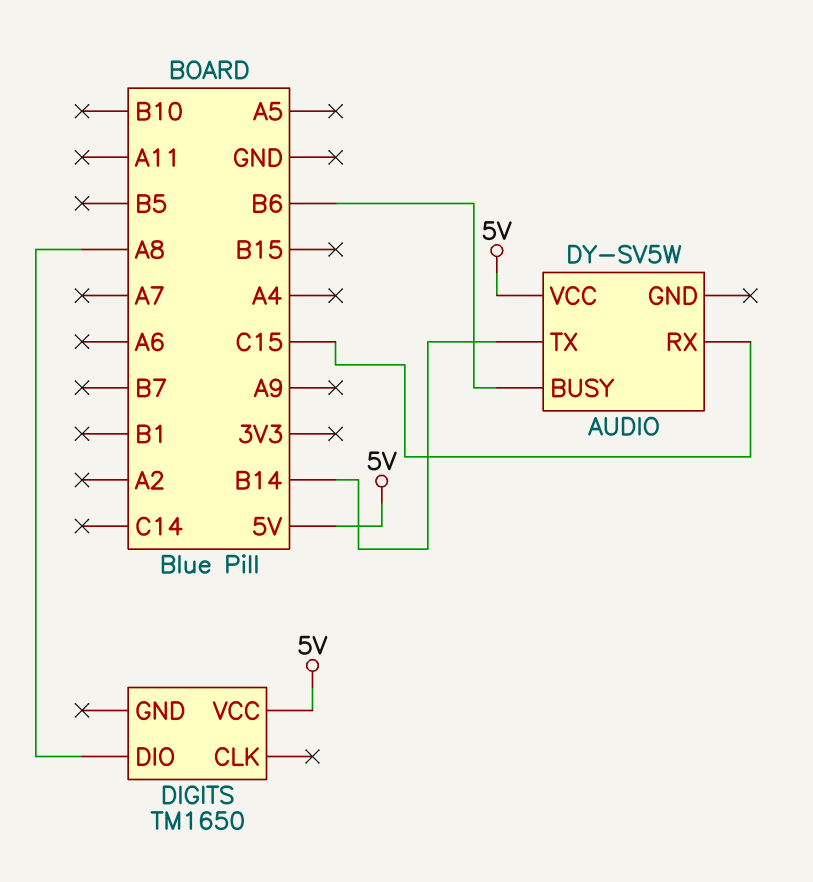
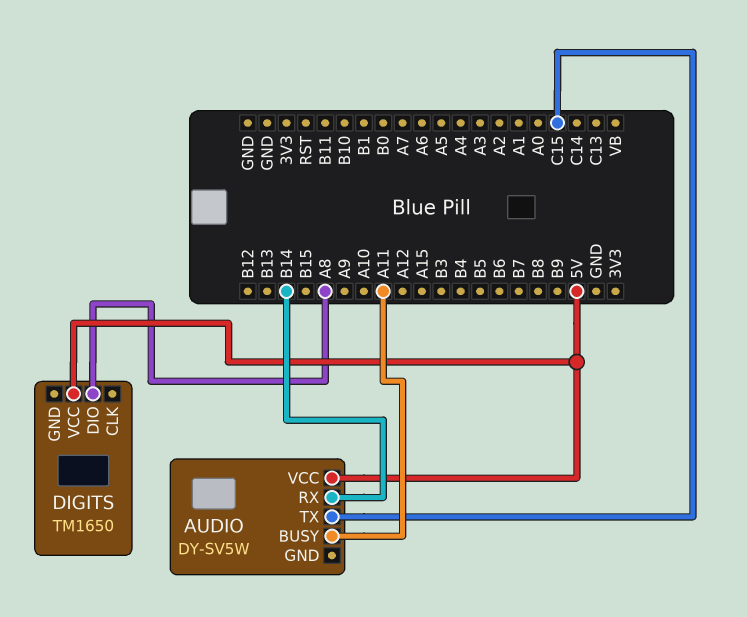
AUDIO pin BUSY: B6 -> A11
AUDIO pin RX: C15 -> B14
AUDIO pin TX: B14 -> C15

